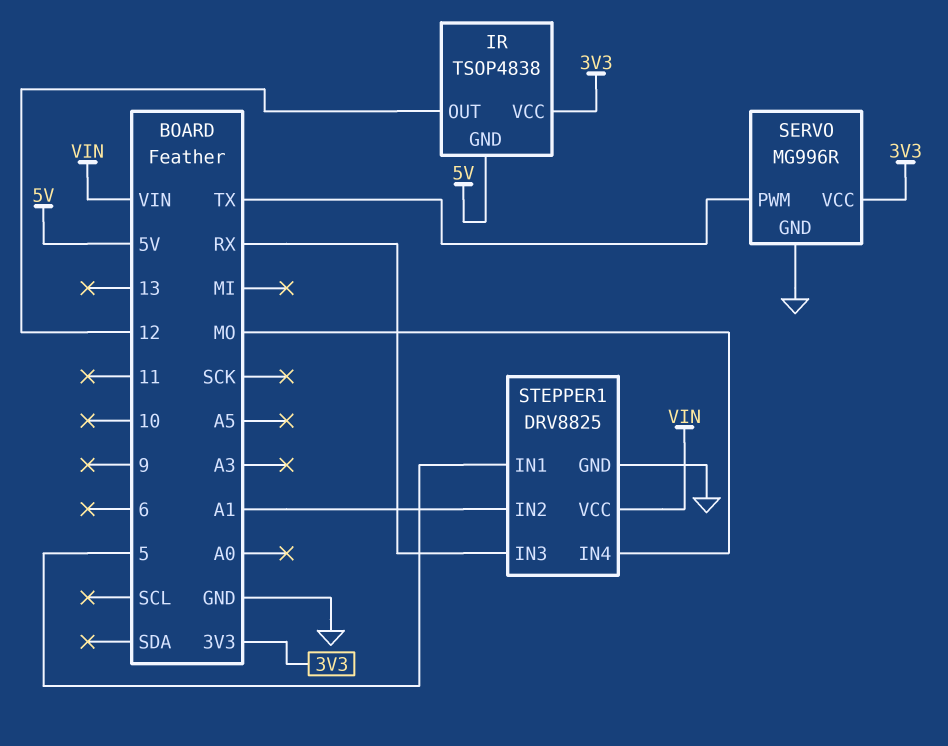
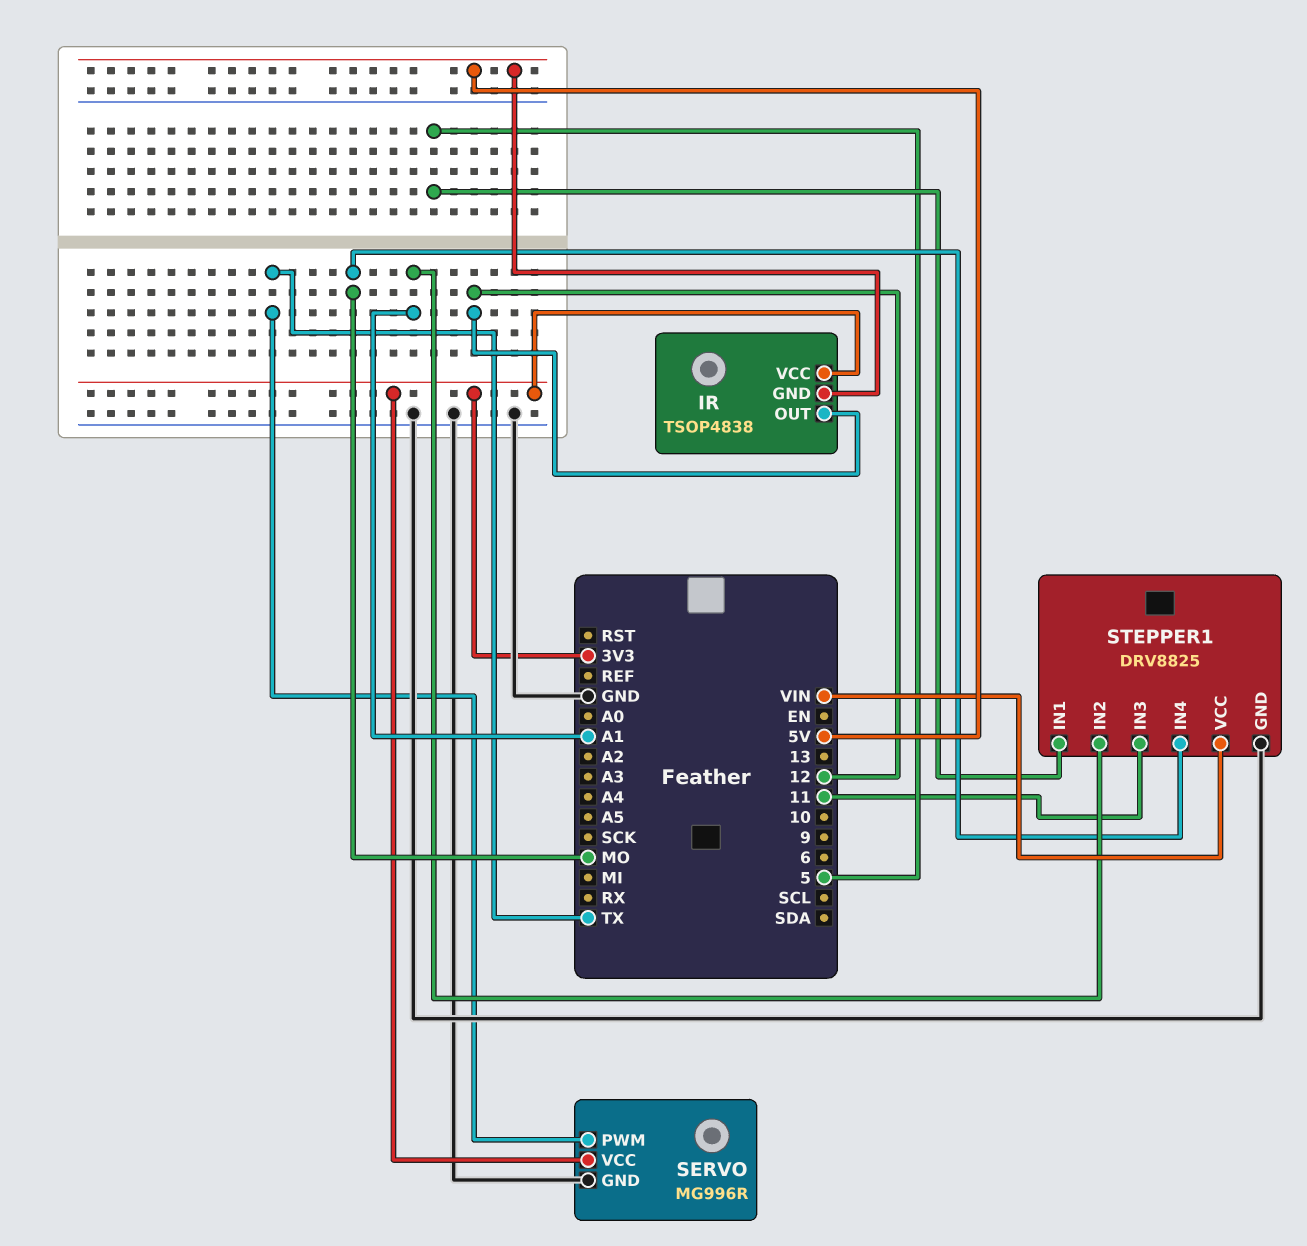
STEPPER1 pin IN3: RX -> 11

